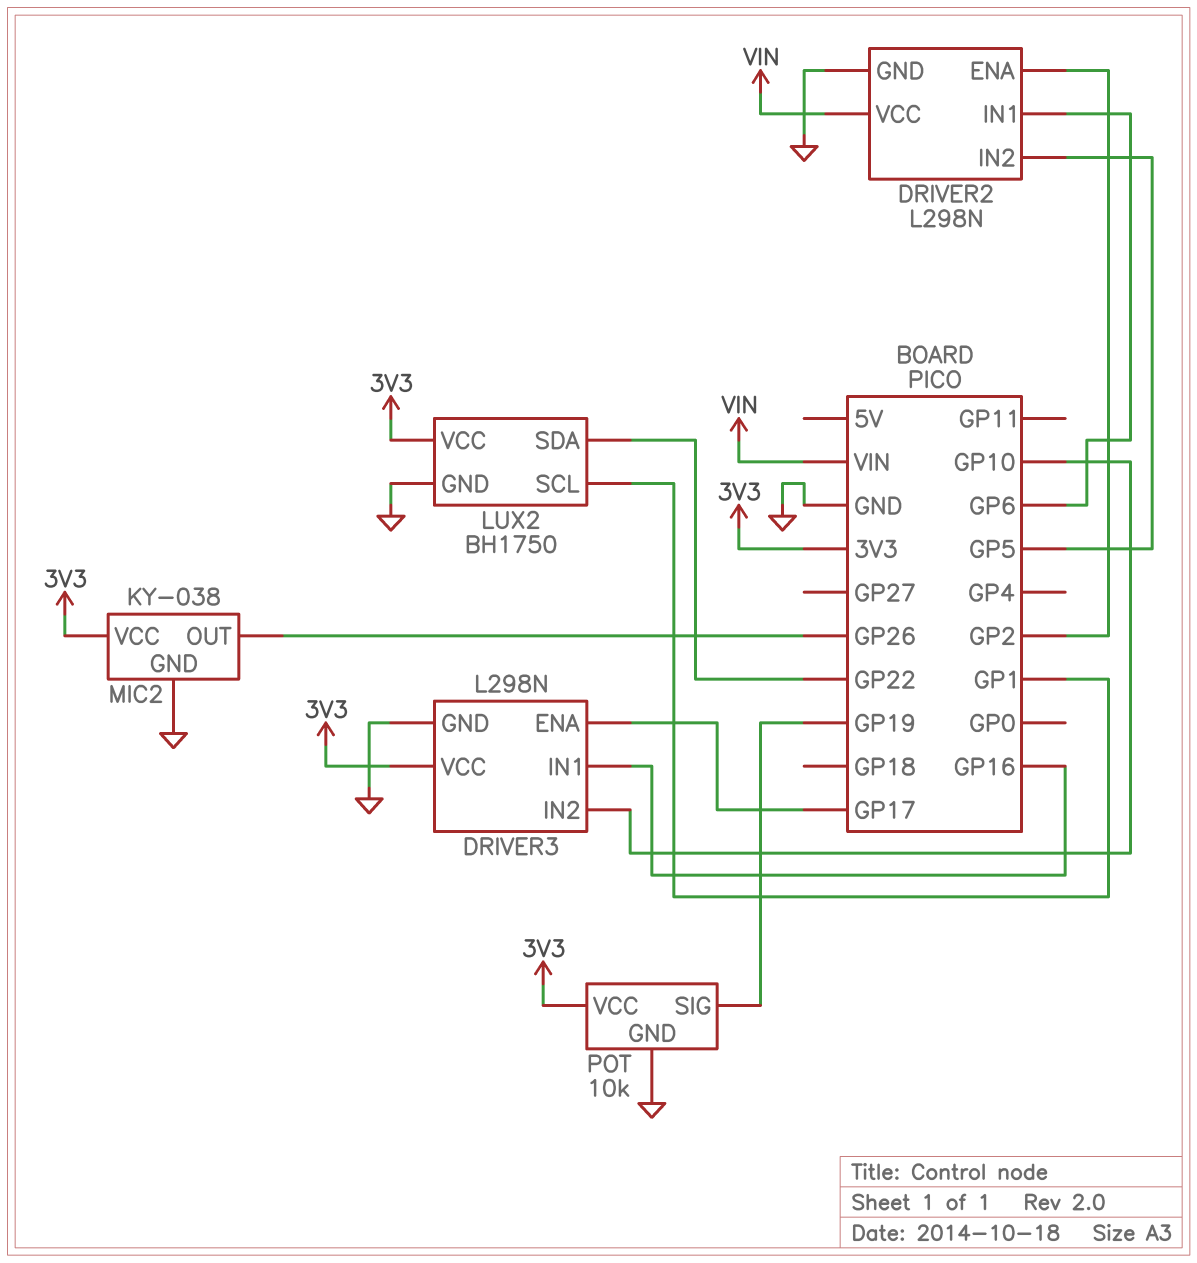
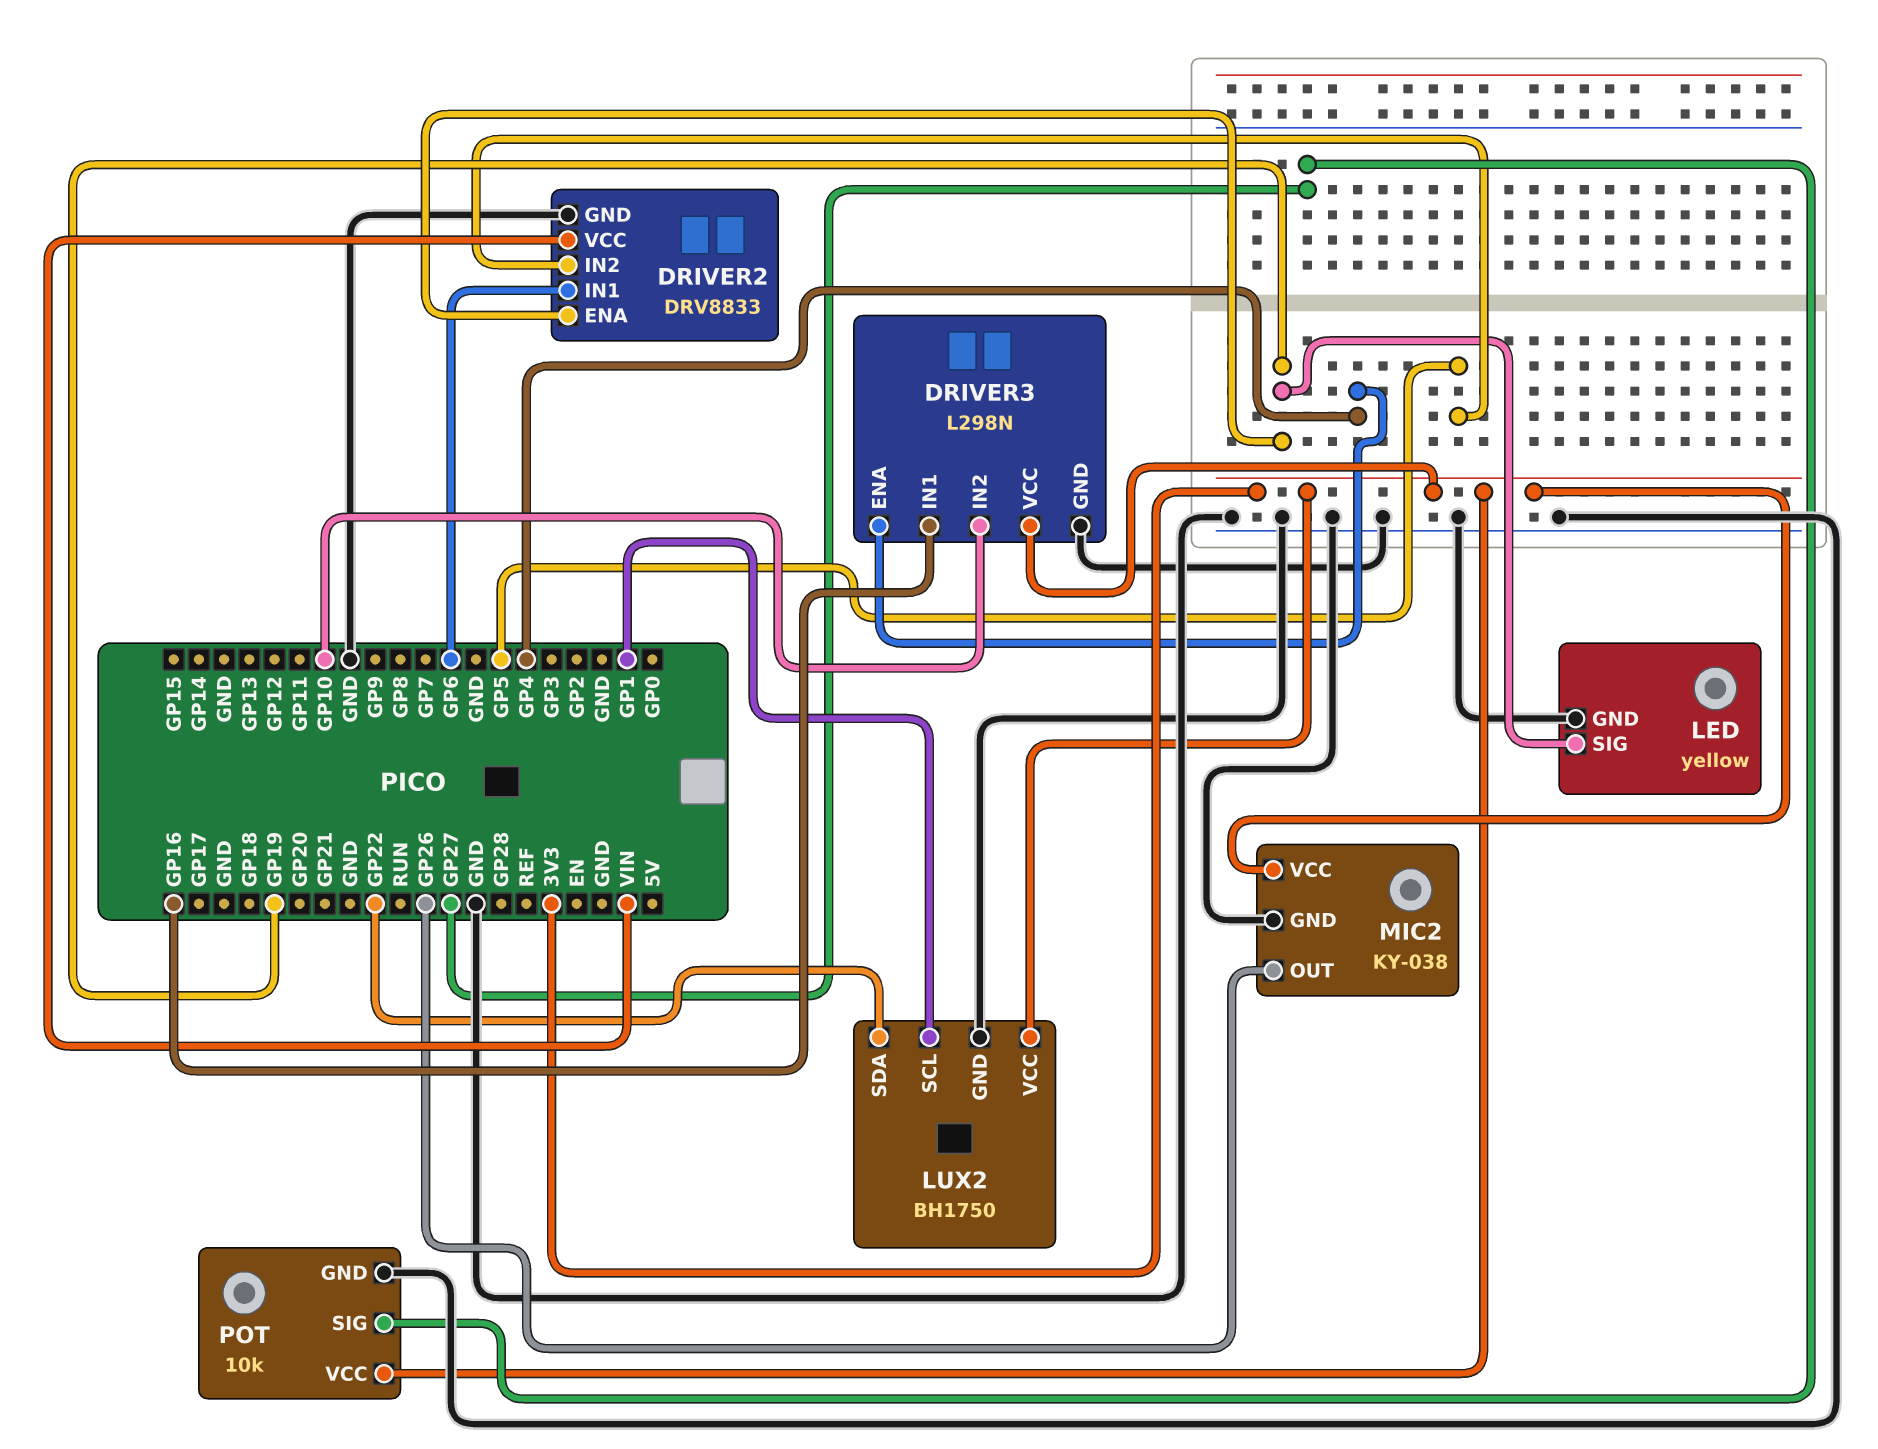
DRIVER2: L298N -> DRV8833
DRIVER2 pin ENA: GP2 -> GP19
DRIVER3 pin ENA: GP17 -> GP4
LED: none -> yellow
LED pin GND: none -> GND
LED pin SIG: none -> GP19
POT pin SIG: GP19 -> GP27

